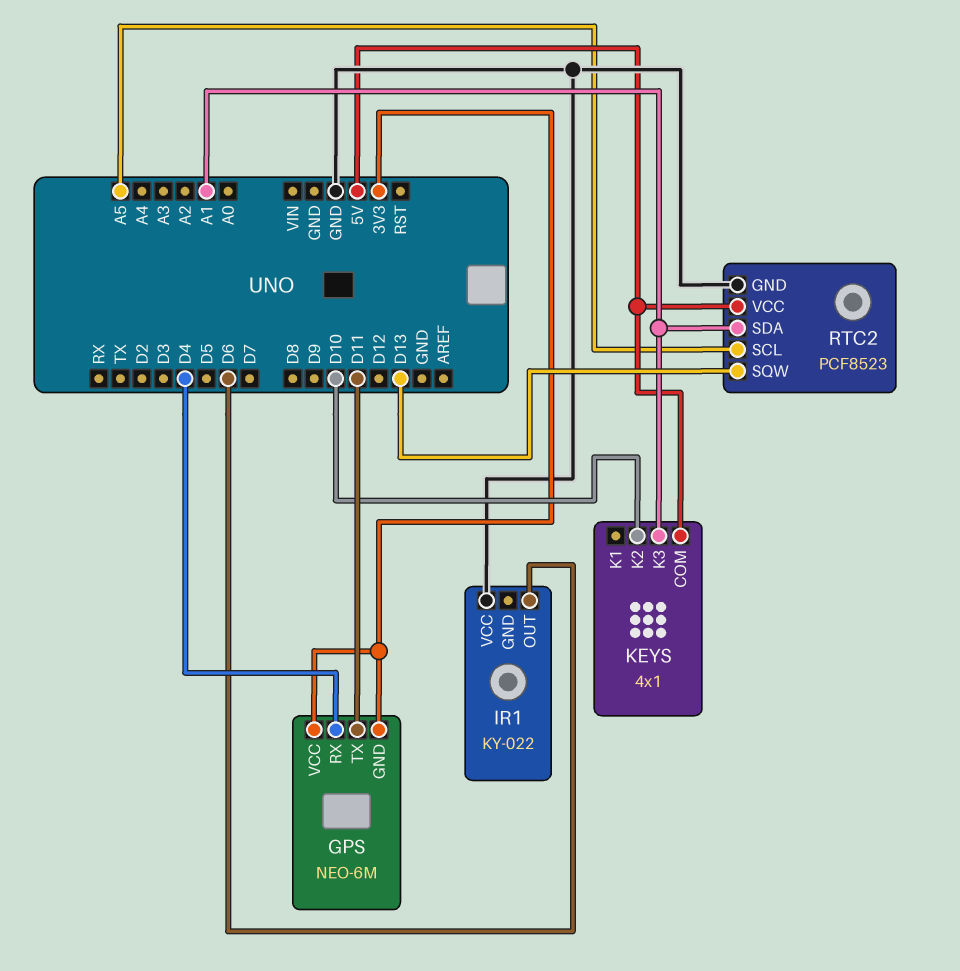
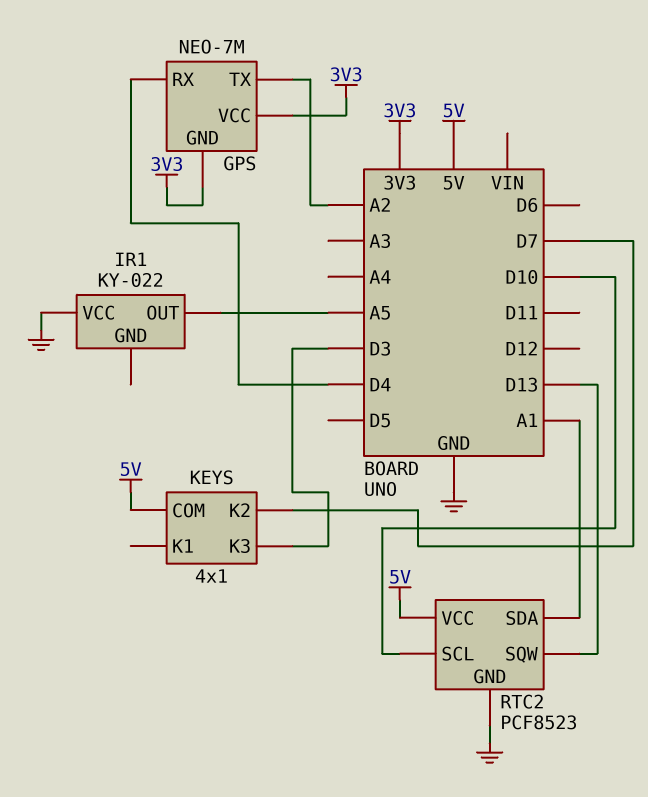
GPS: NEO-6M -> NEO-7M
GPS pin TX: D11 -> A2
IR1 pin OUT: D6 -> A5
KEYS pin K2: D10 -> D7
KEYS pin K3: A1 -> D3
RTC2 pin SCL: A5 -> D10

